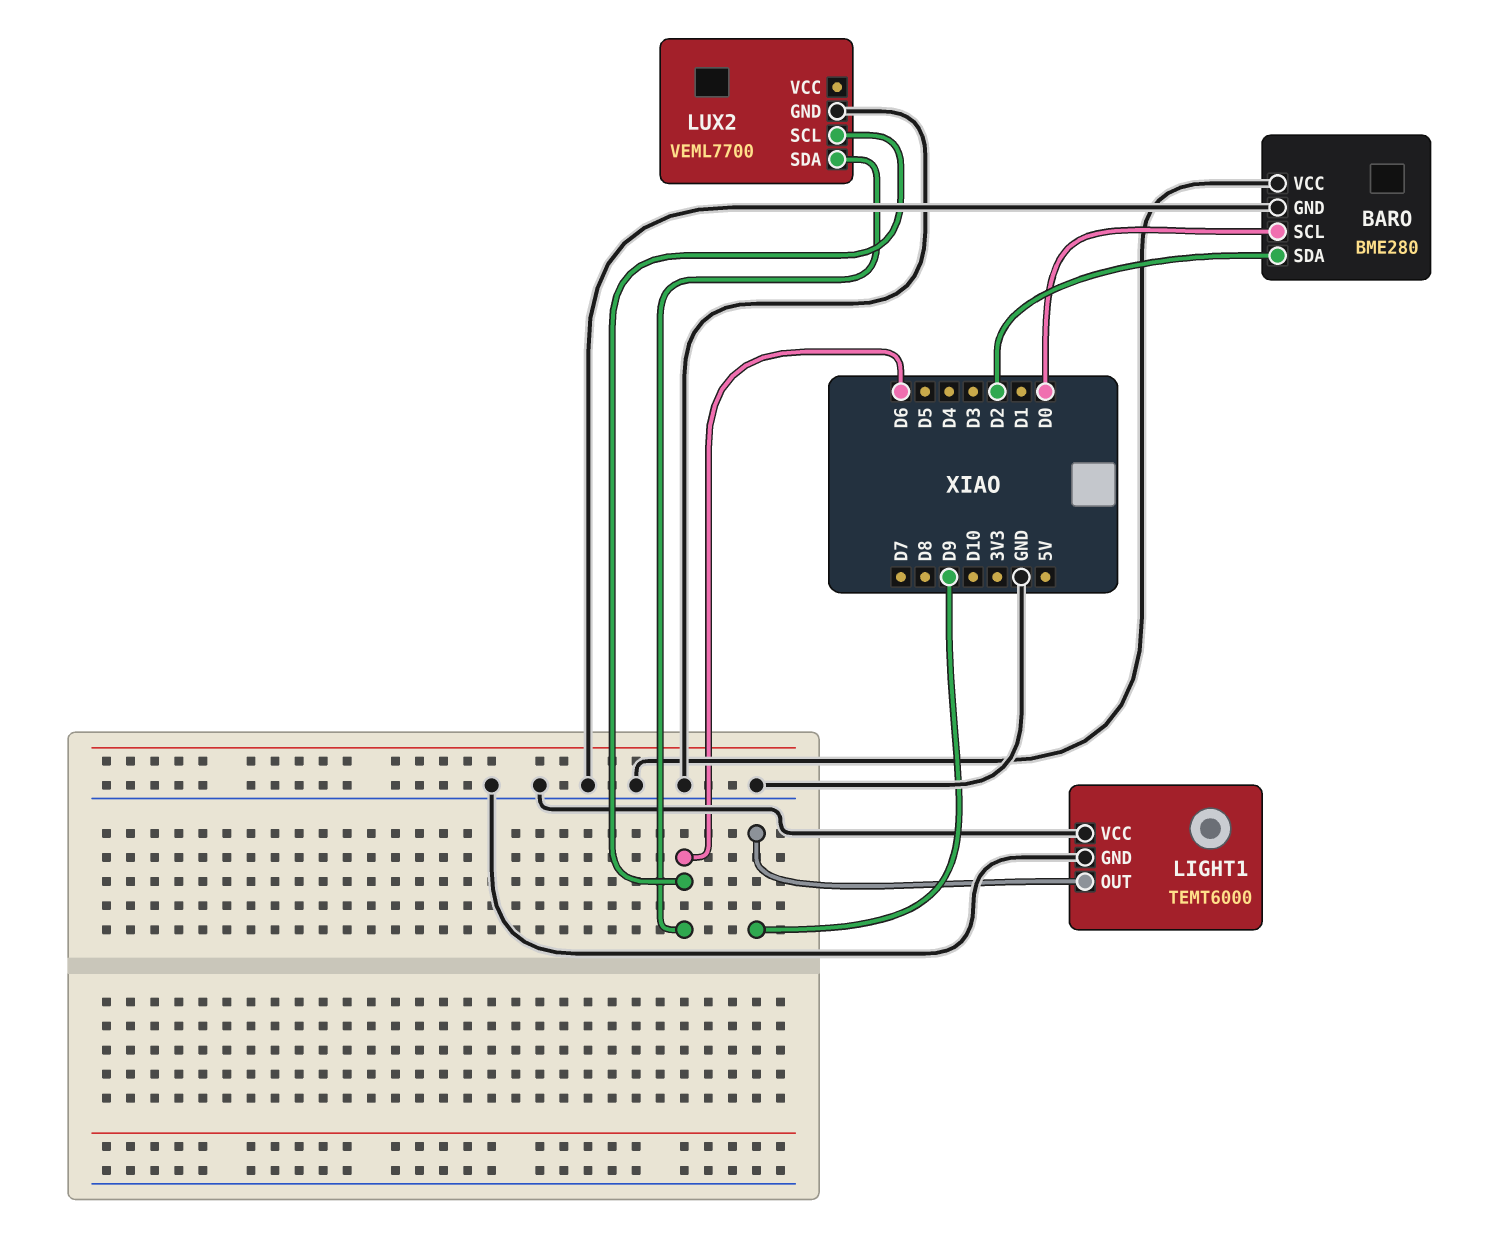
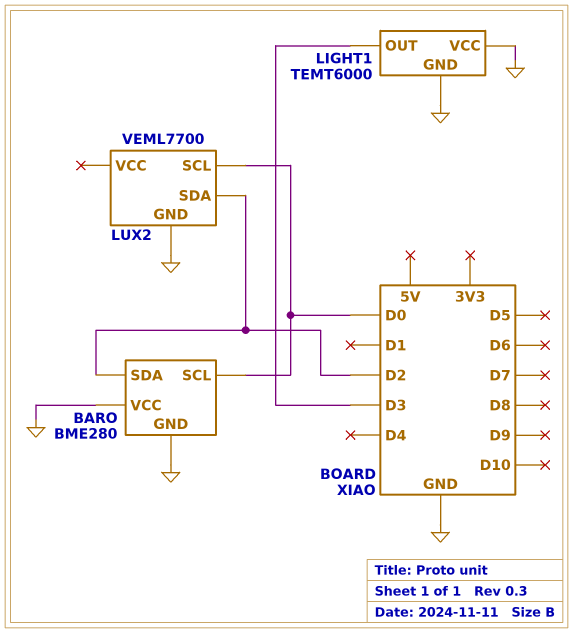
LIGHT1 pin OUT: D9 -> D3
LUX2 pin SCL: D6 -> D0
LUX2 pin SDA: D6 -> D2

